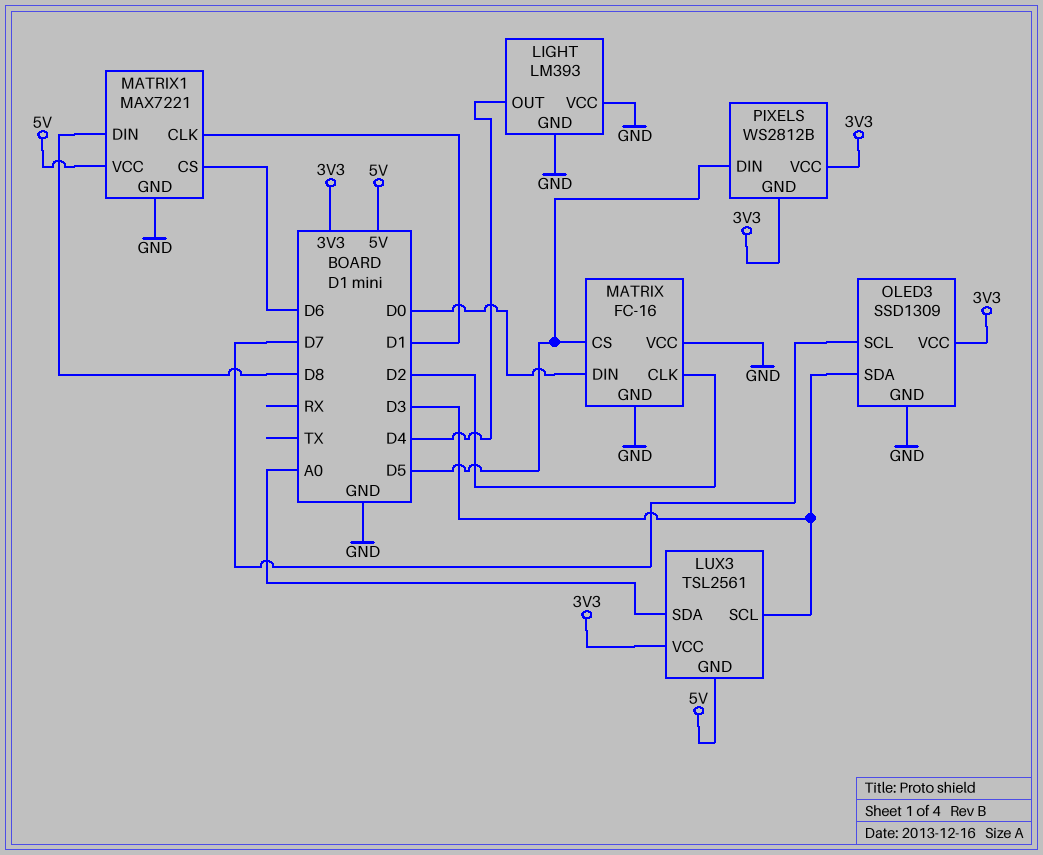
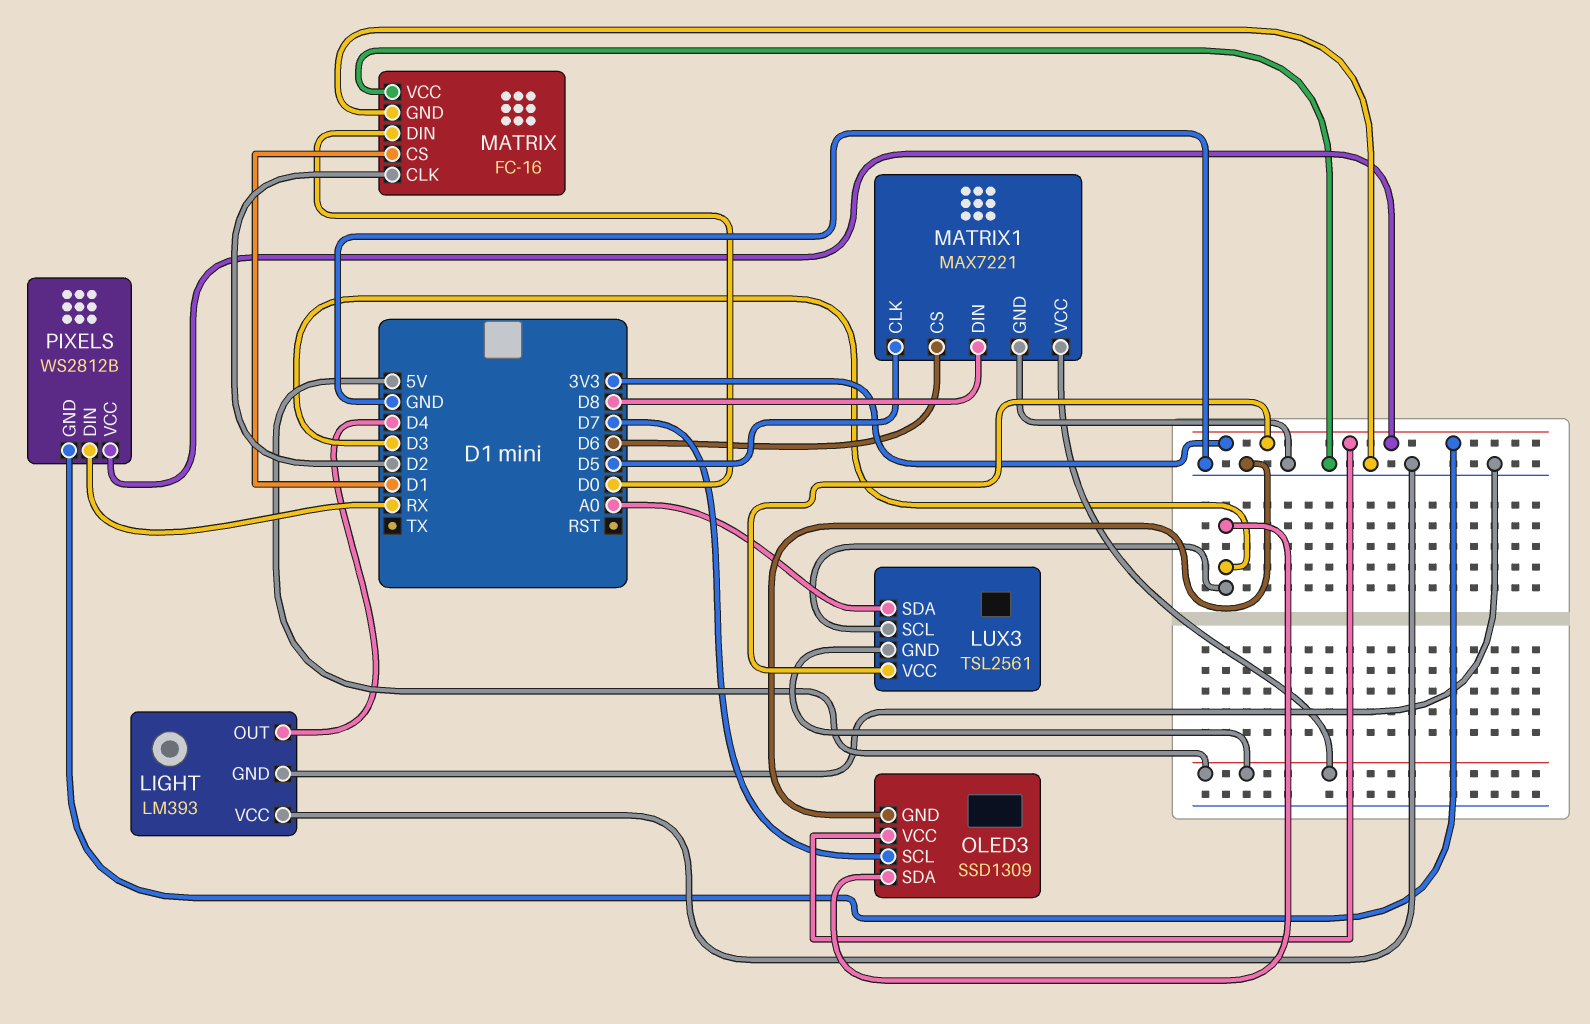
MATRIX pin CS: D5 -> D1
MATRIX1 pin CLK: D1 -> D5
PIXELS pin DIN: D5 -> RX

